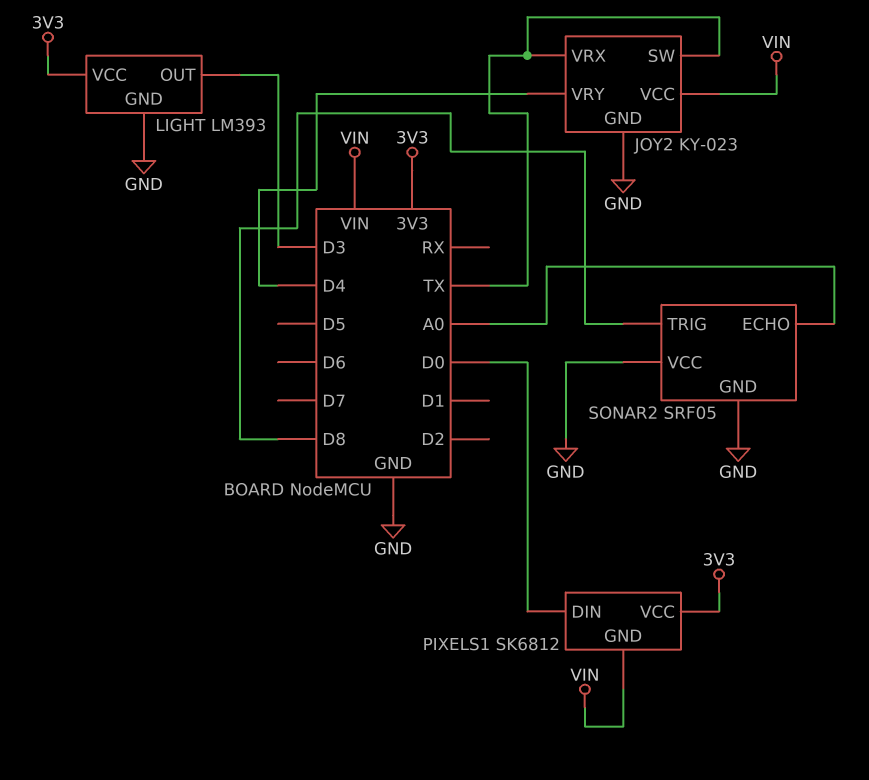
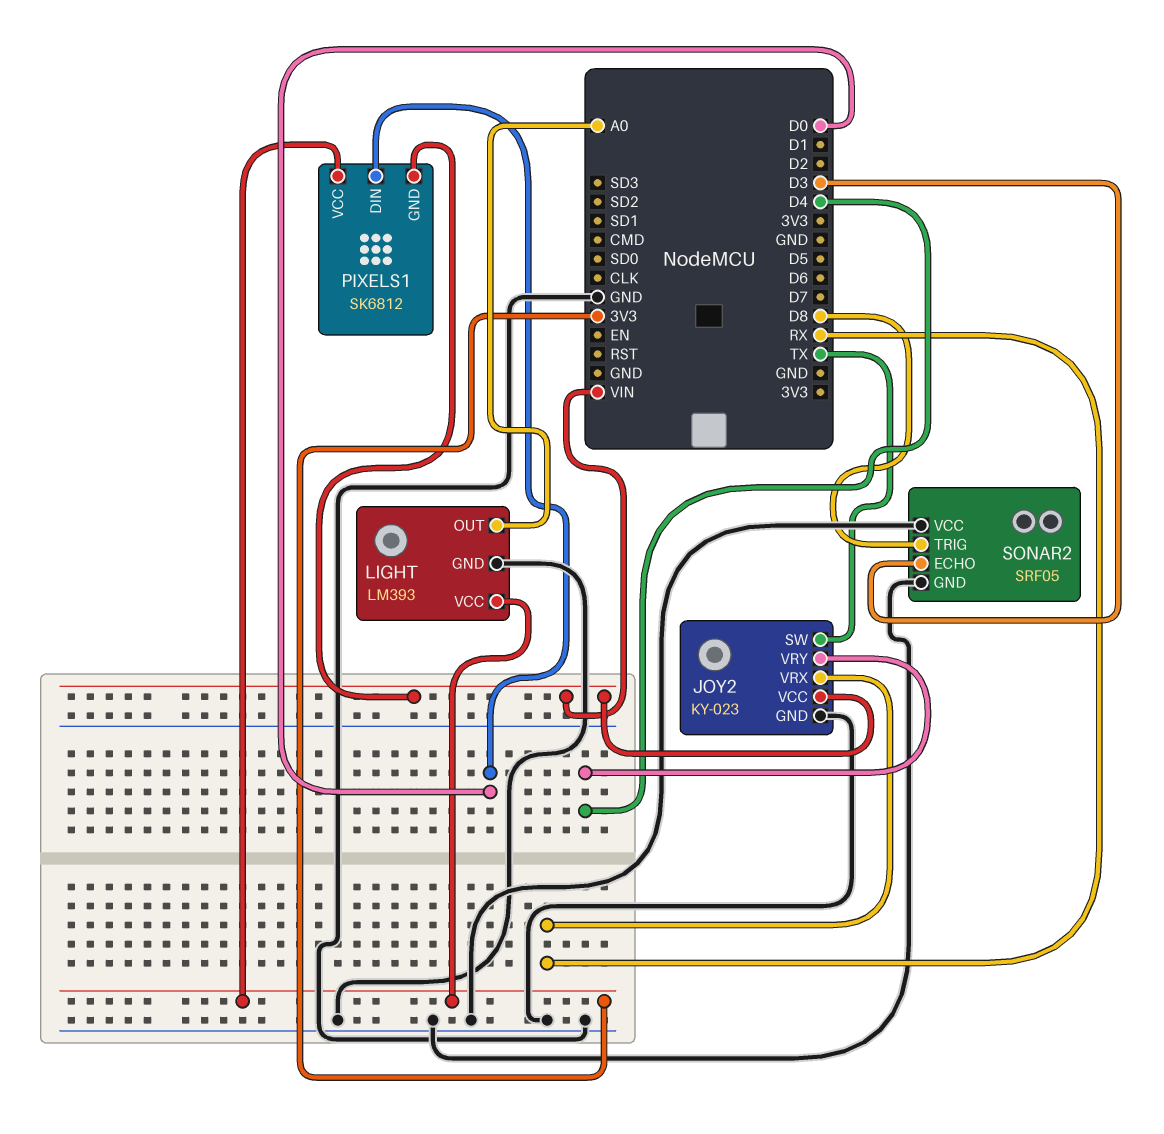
JOY2 pin VRX: TX -> RX
LIGHT pin OUT: D3 -> A0
SONAR2 pin ECHO: A0 -> D3

